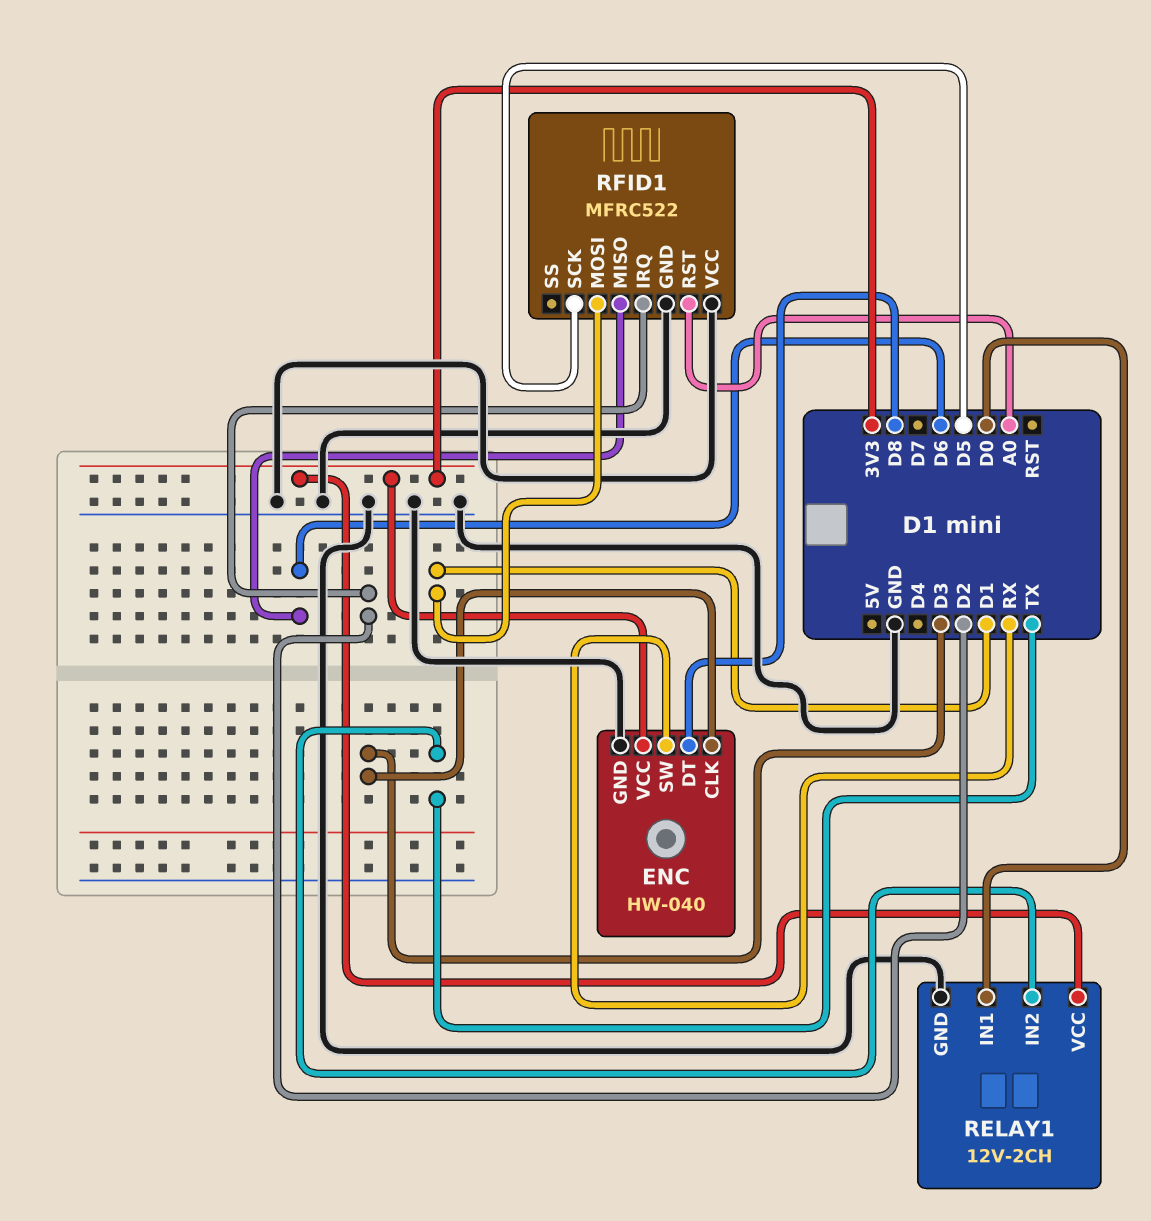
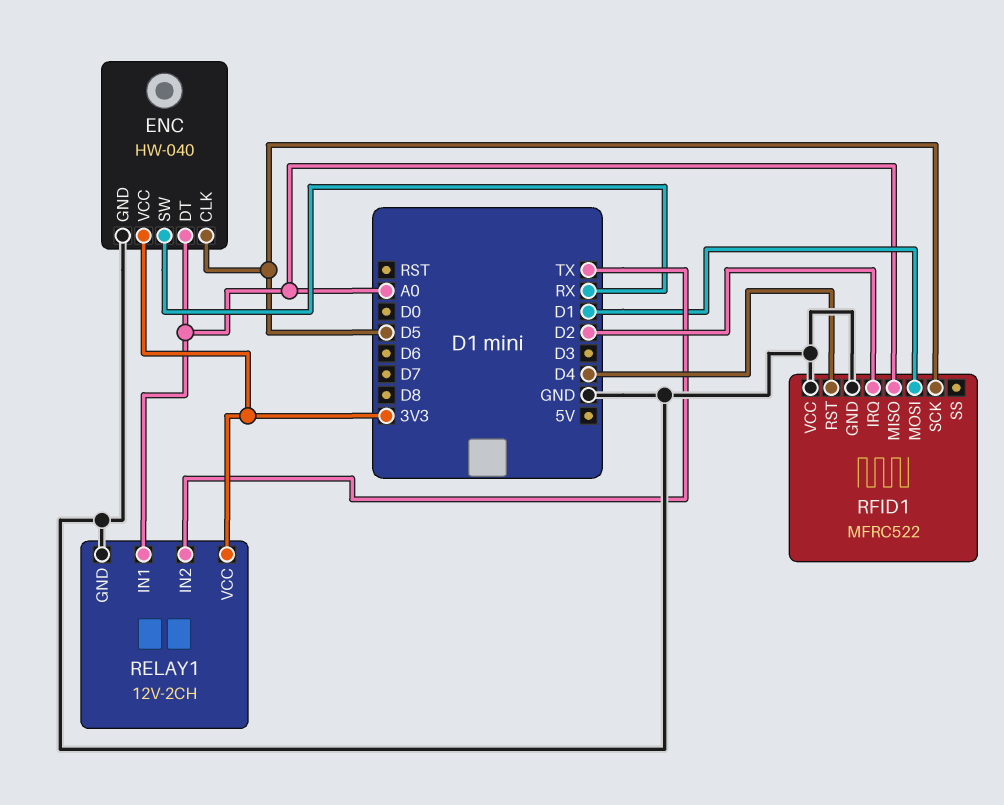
ENC pin CLK: D3 -> D5
ENC pin DT: D8 -> A0
RELAY1 pin IN1: D0 -> A0
RFID1 pin MISO: D6 -> A0
RFID1 pin RST: A0 -> D4

